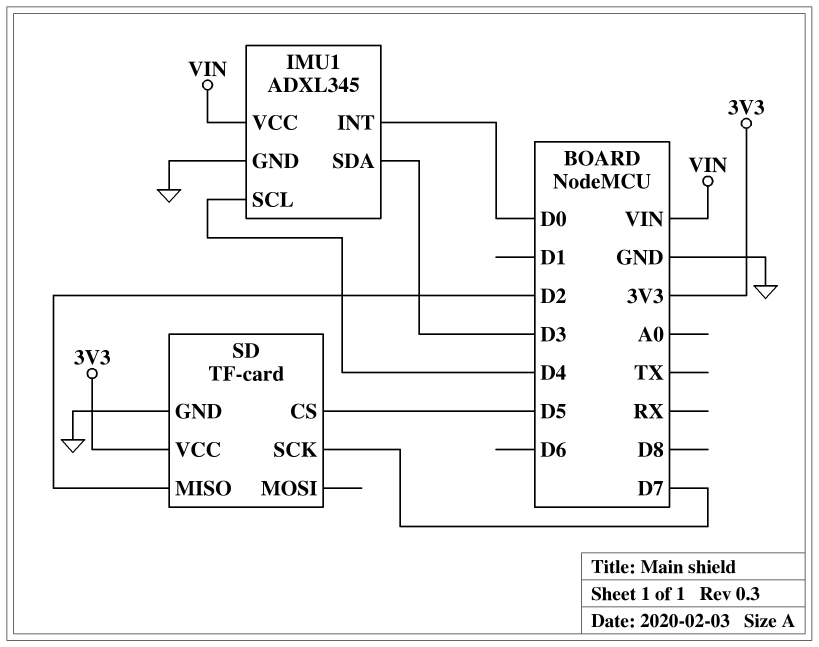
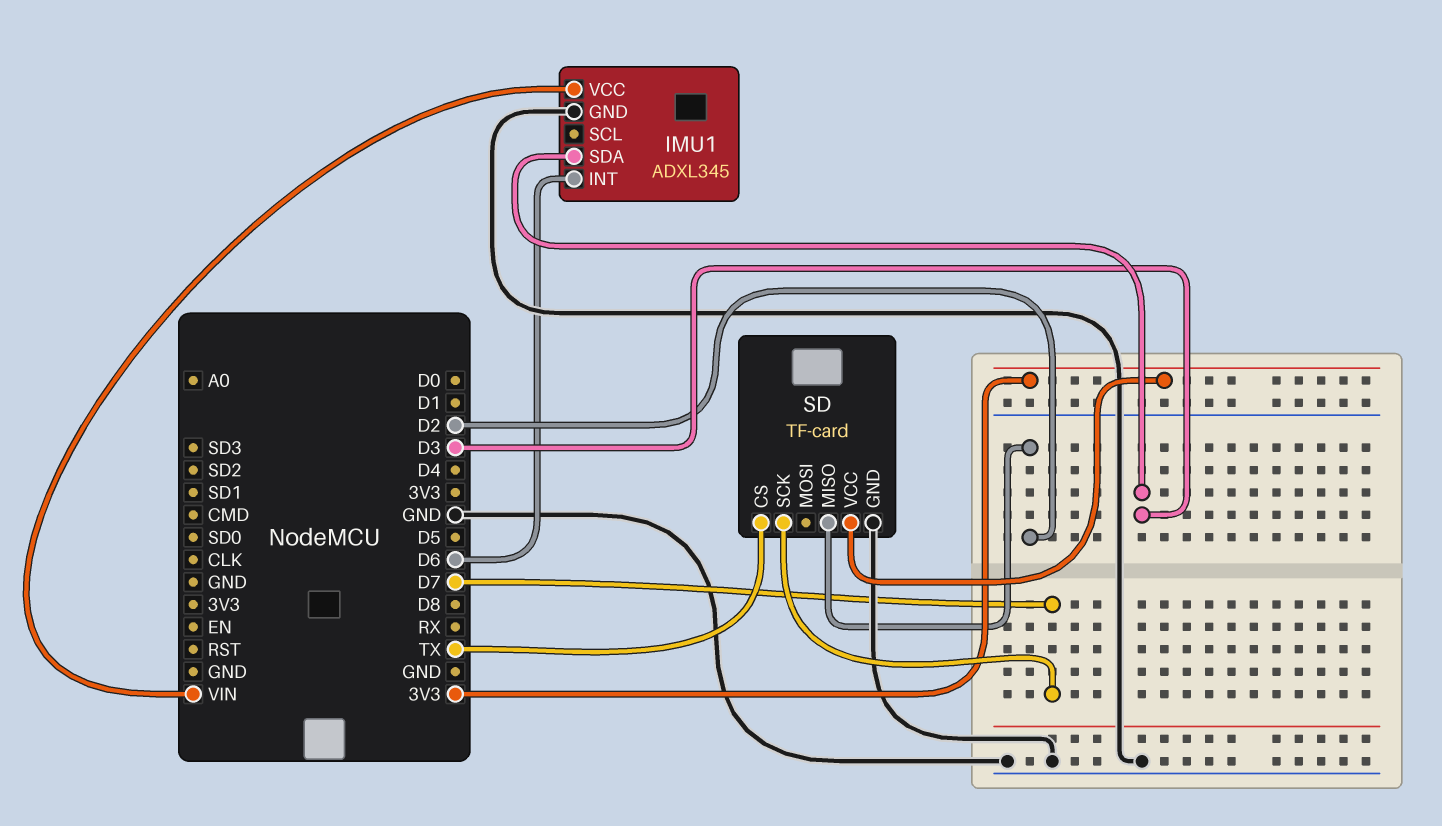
IMU1 pin INT: D0 -> D6
IMU1 pin SCL: D4 -> none
SD pin CS: D5 -> TX

